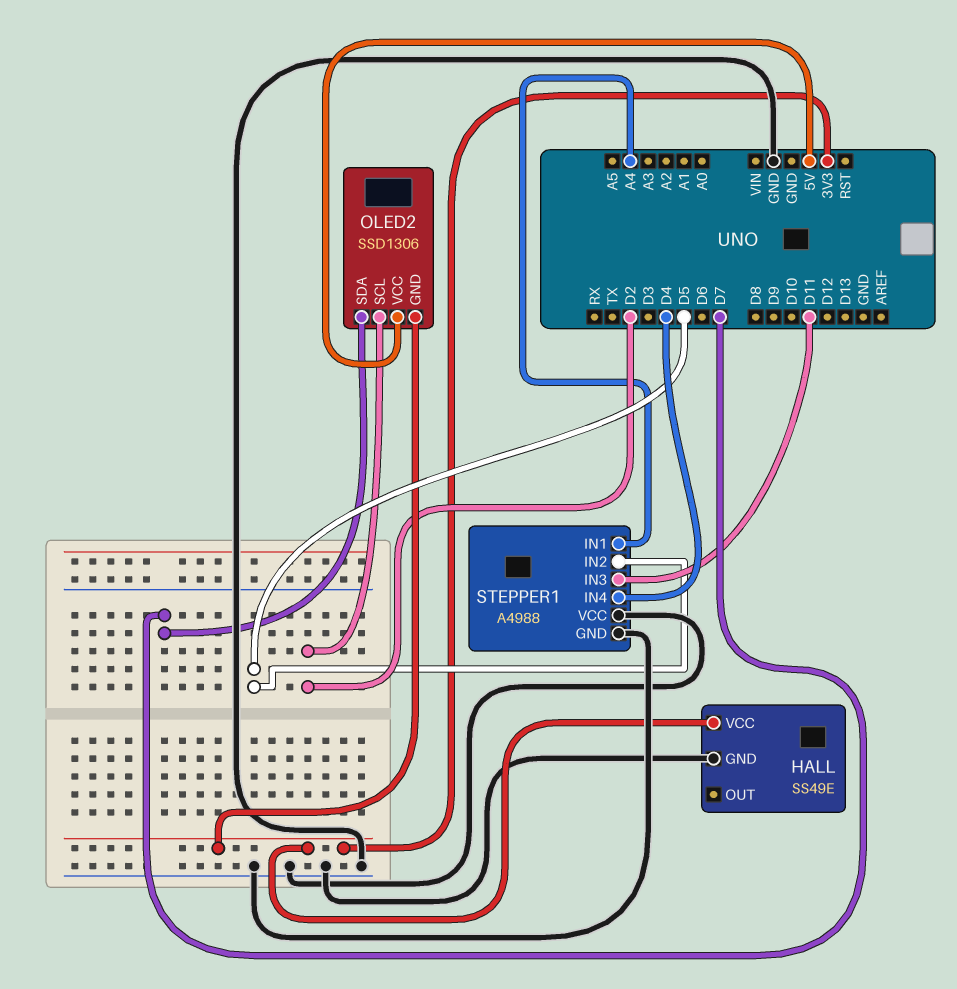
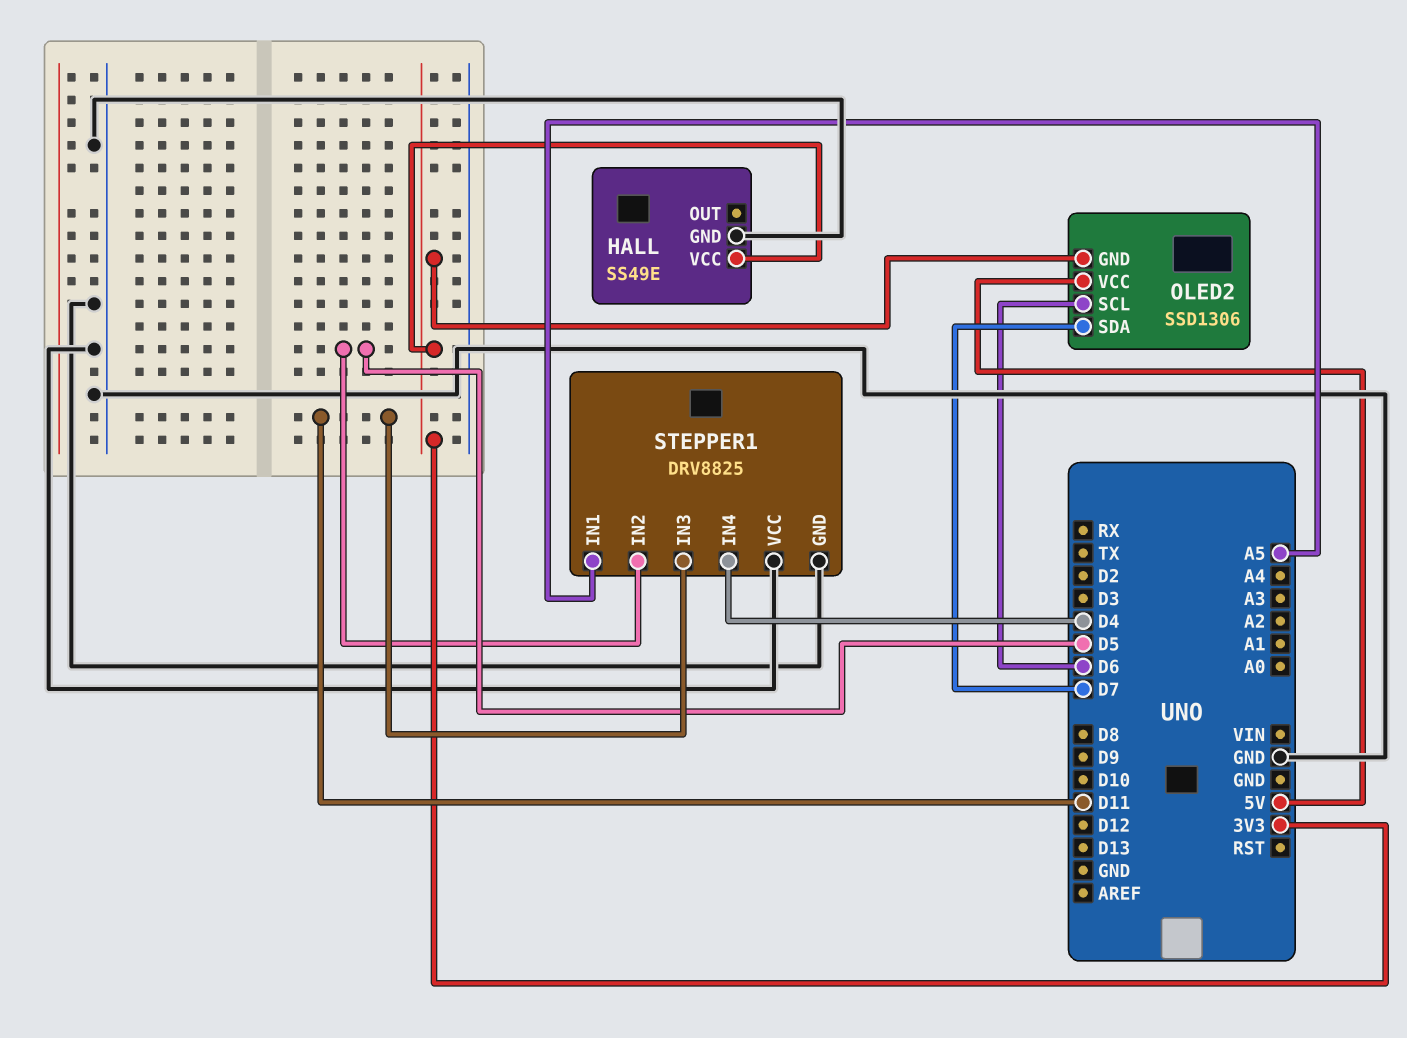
OLED2 pin SCL: D2 -> D6
STEPPER1: A4988 -> DRV8825
STEPPER1 pin IN1: A4 -> A5

